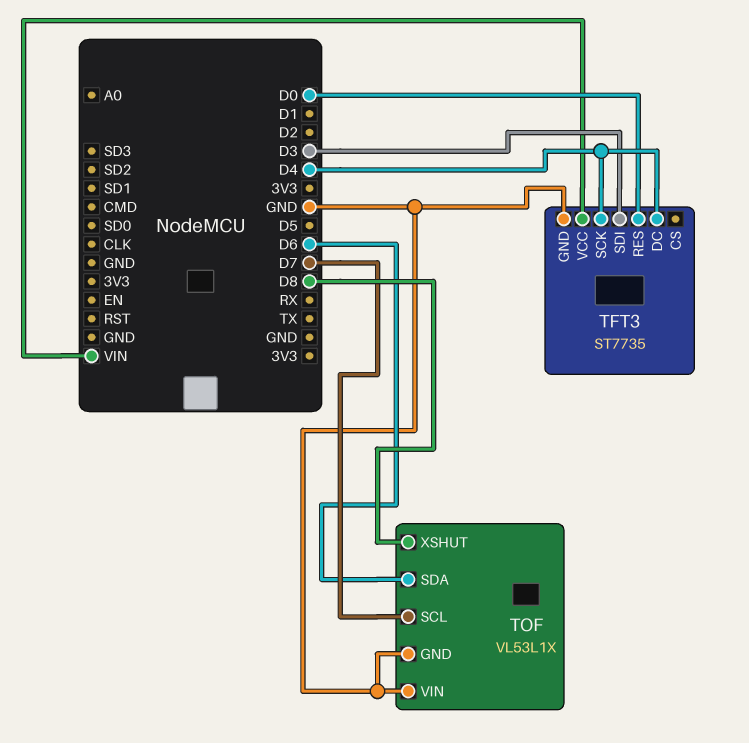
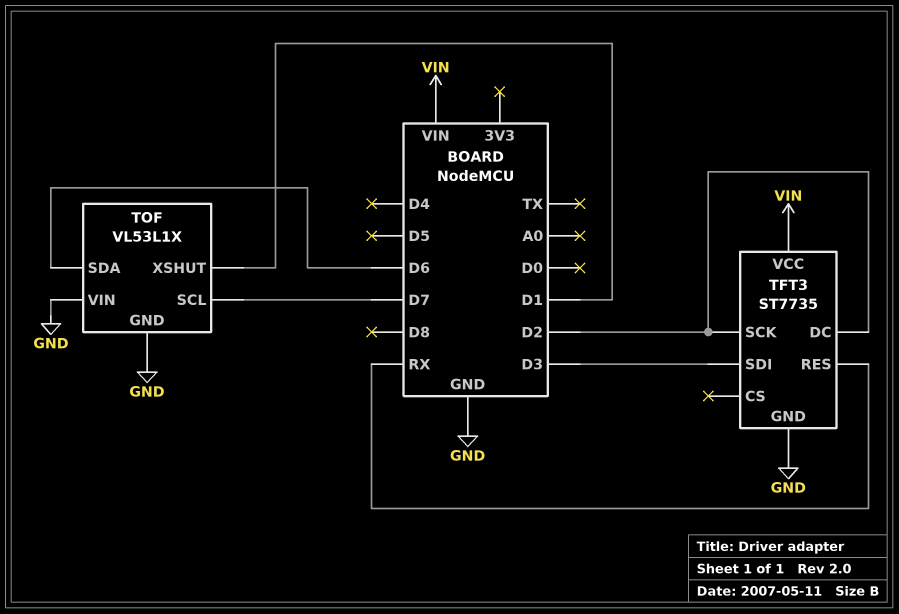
TFT3 pin DC: D4 -> D2
TFT3 pin RES: D0 -> RX
TFT3 pin SCK: D4 -> D2
TOF pin XSHUT: D8 -> D1

